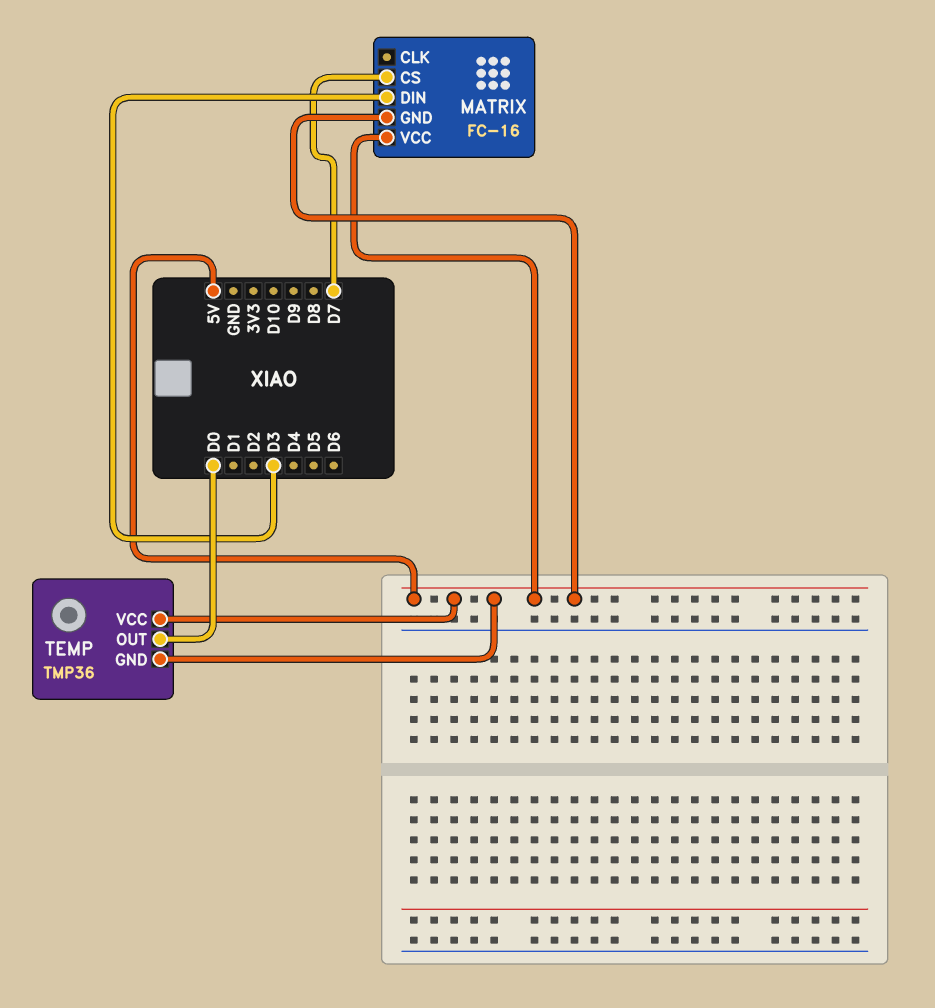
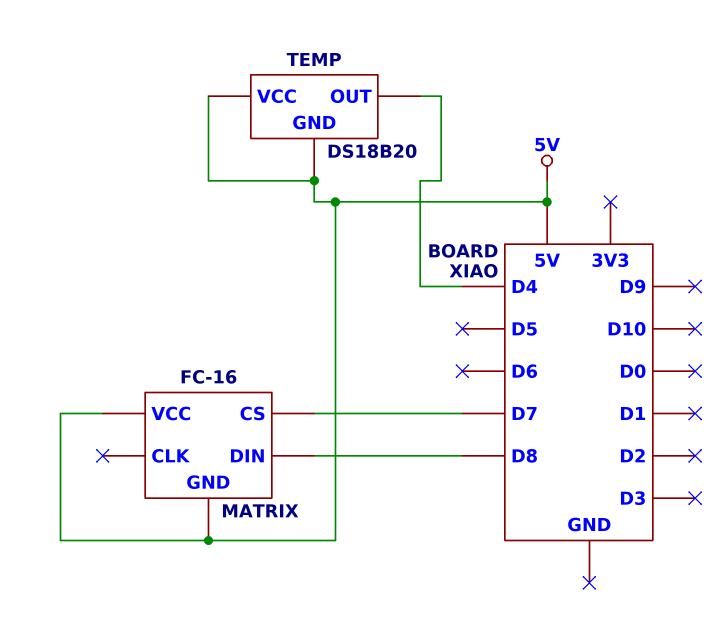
MATRIX pin DIN: D3 -> D8
TEMP: TMP36 -> DS18B20
TEMP pin OUT: D0 -> D4

